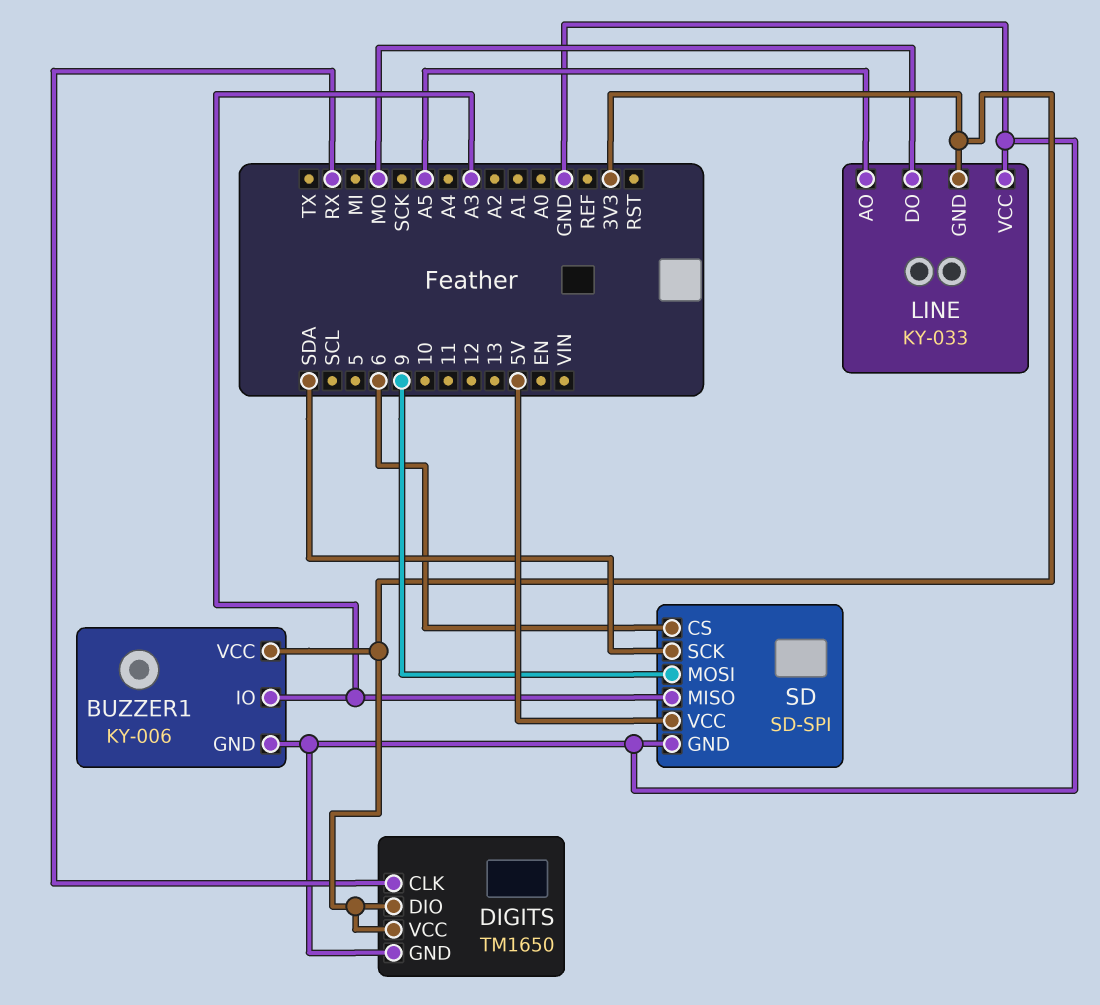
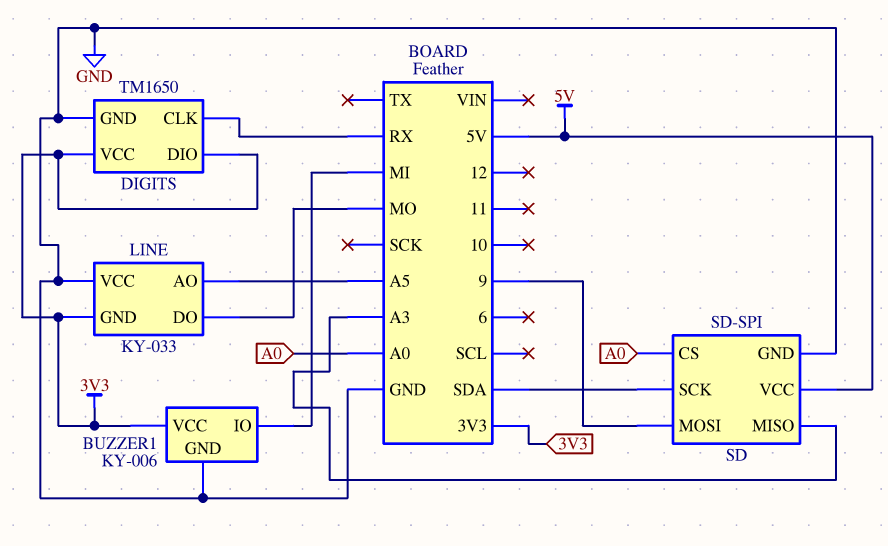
BUZZER1 pin IO: A3 -> MI
SD pin CS: 6 -> A0

